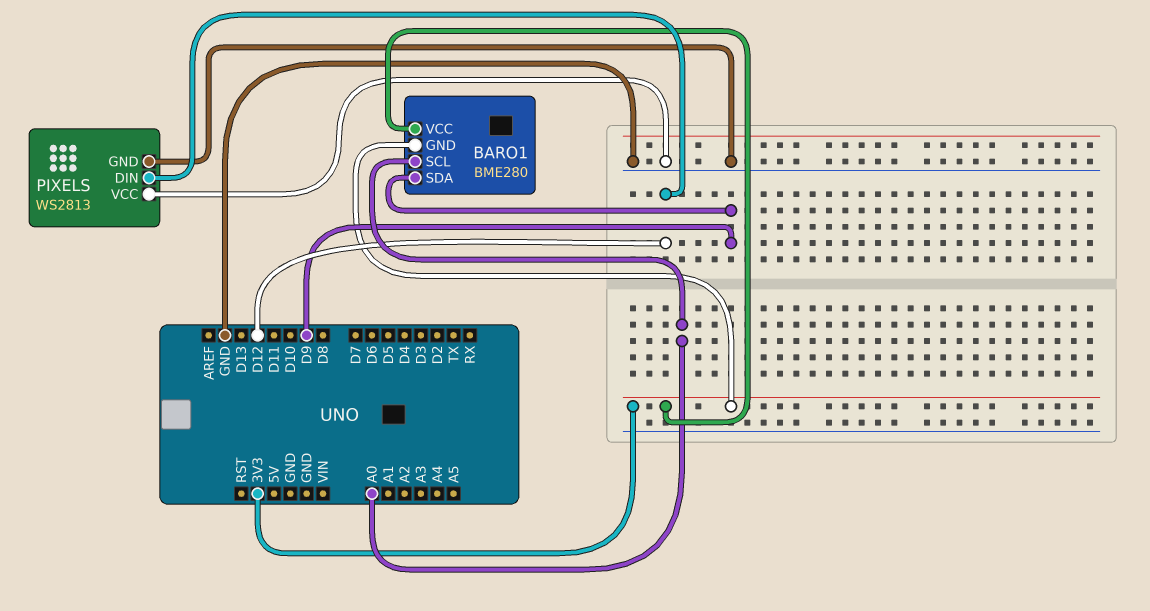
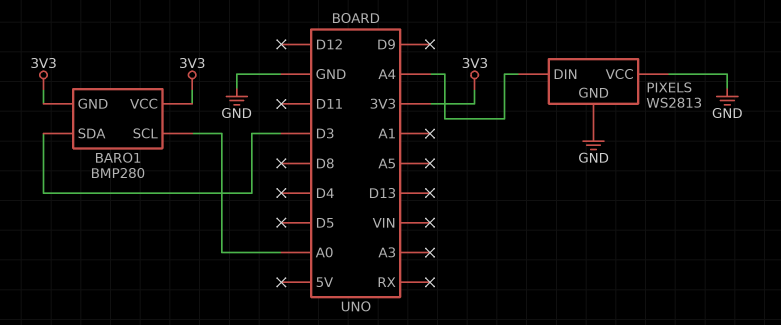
BARO1: BME280 -> BMP280
BARO1 pin SDA: D9 -> D3
PIXELS pin DIN: D12 -> A4

